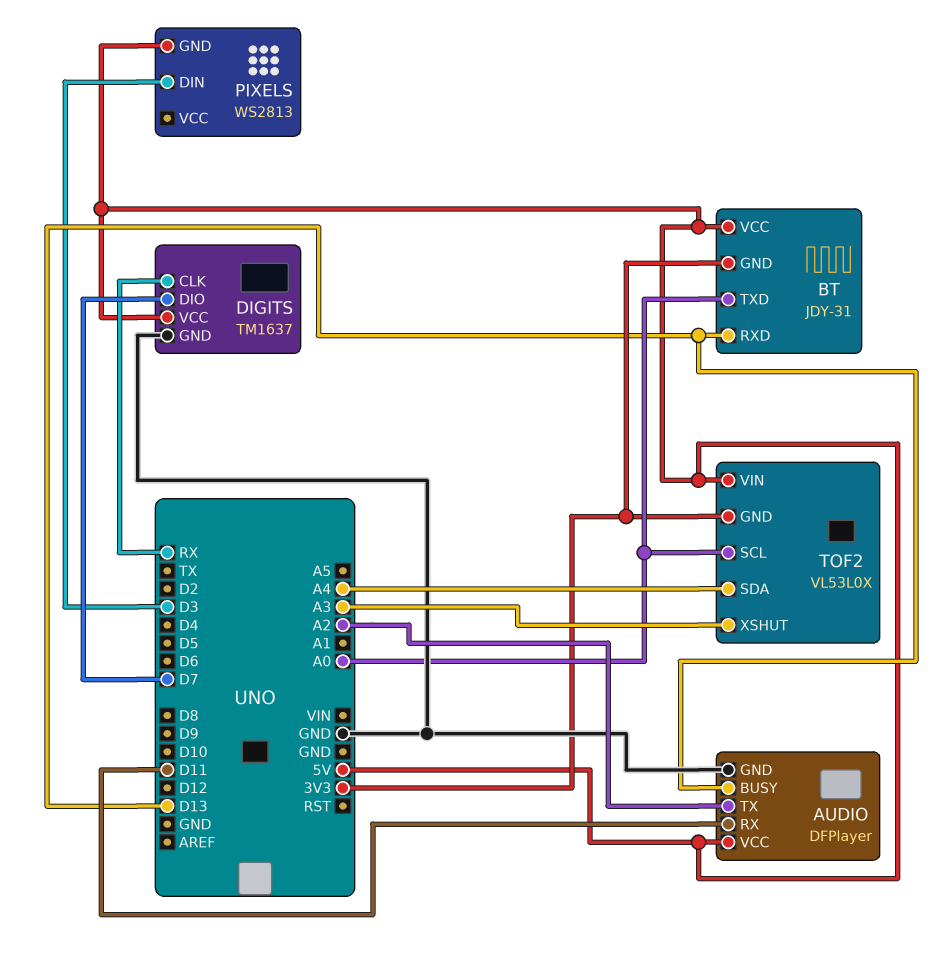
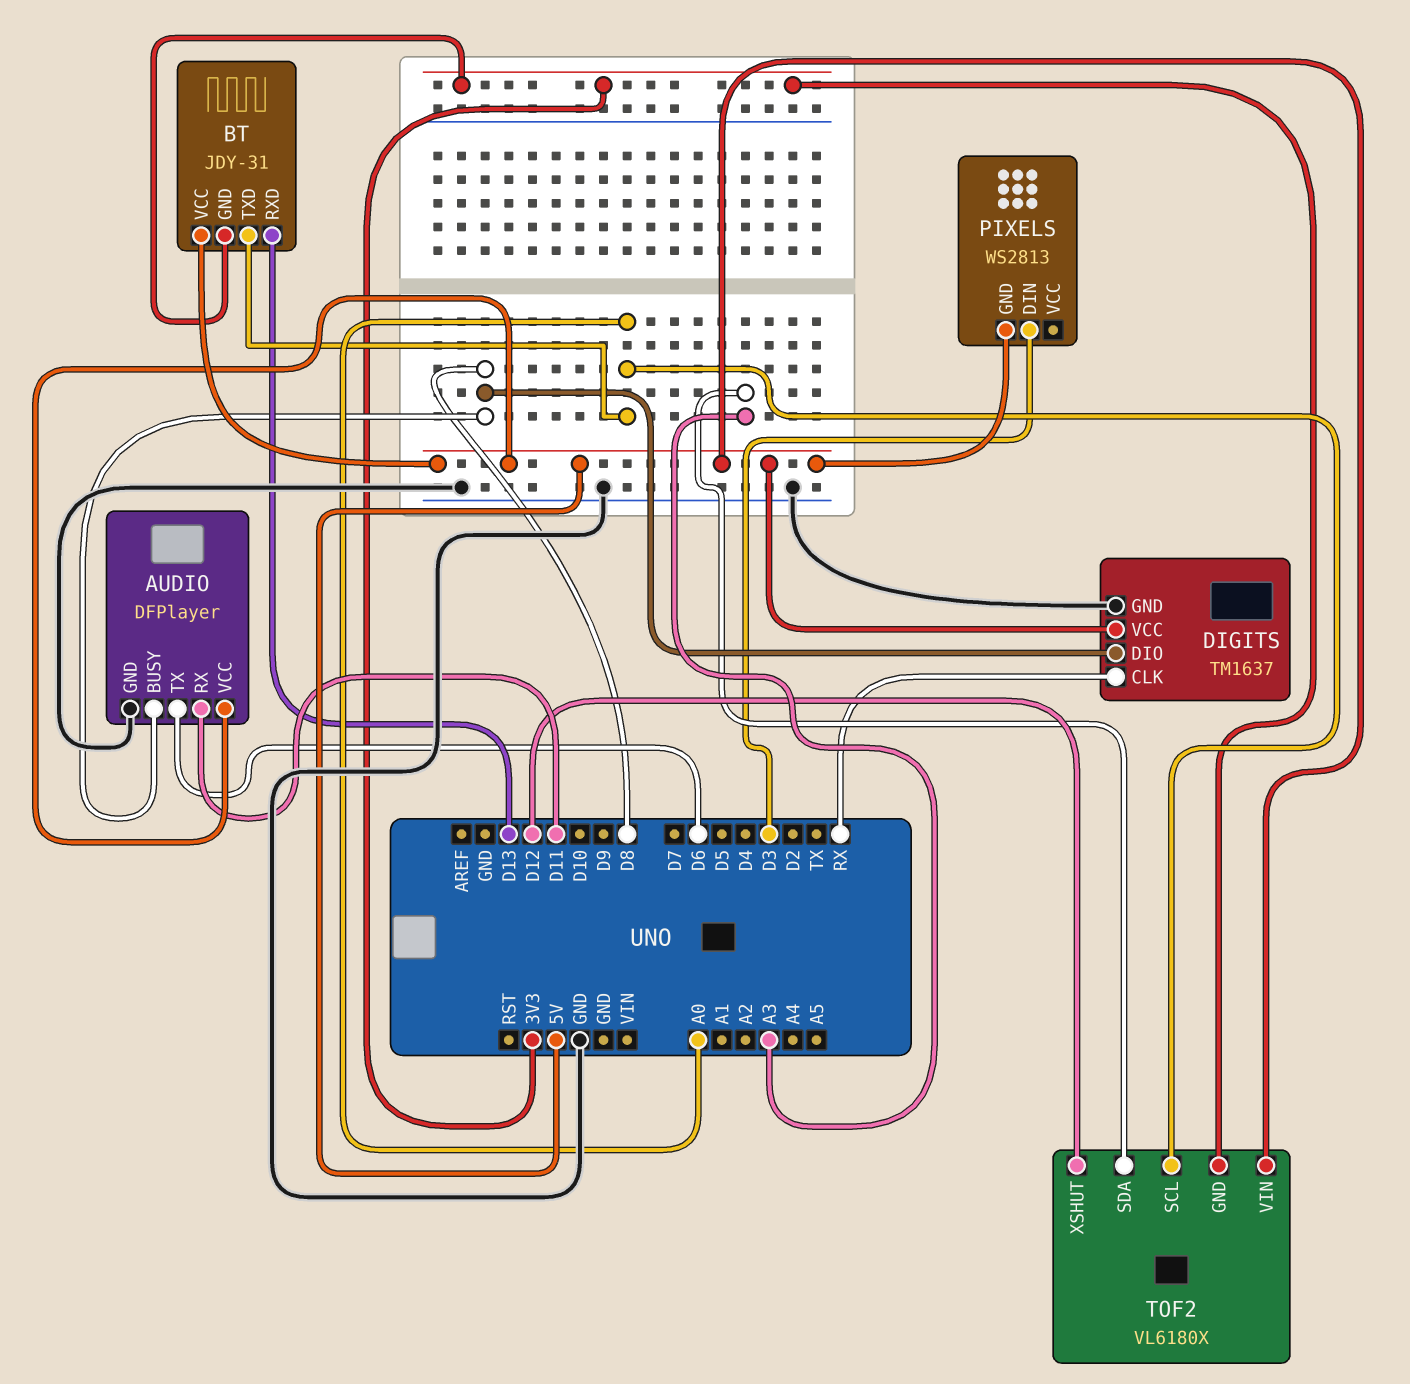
AUDIO pin BUSY: D13 -> D8
AUDIO pin TX: A2 -> D6
DIGITS pin DIO: D7 -> D8
TOF2: VL53L0X -> VL6180X
TOF2 pin SDA: A4 -> A3
TOF2 pin XSHUT: A3 -> D12

